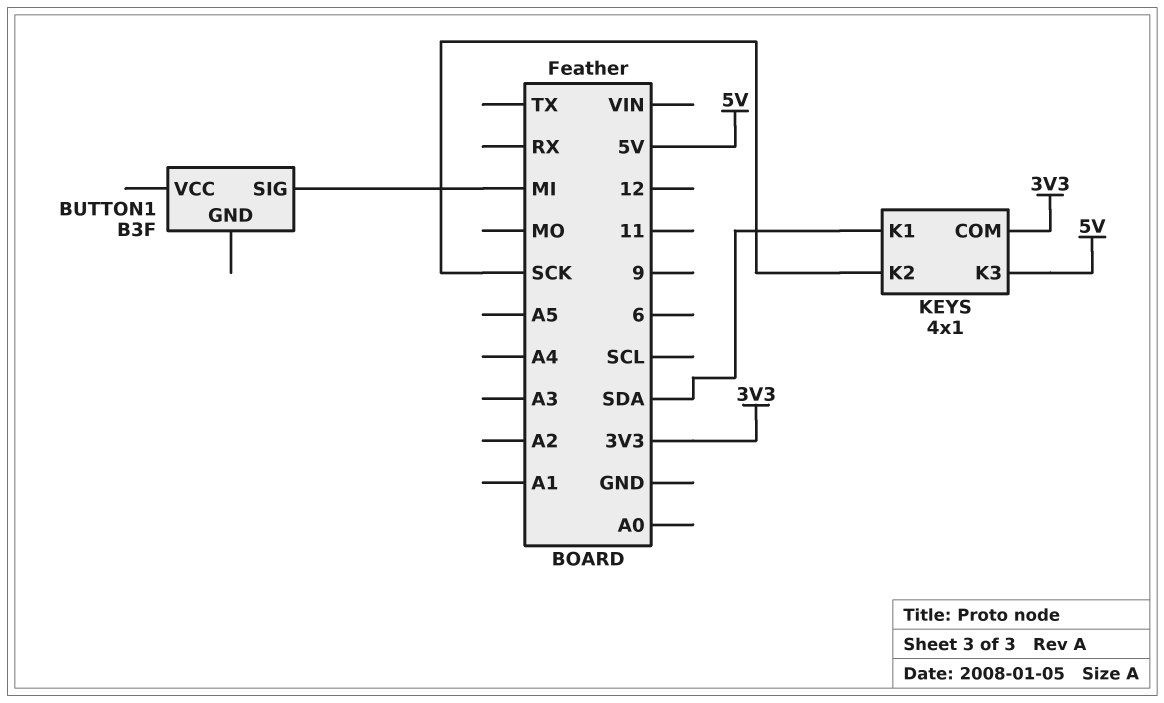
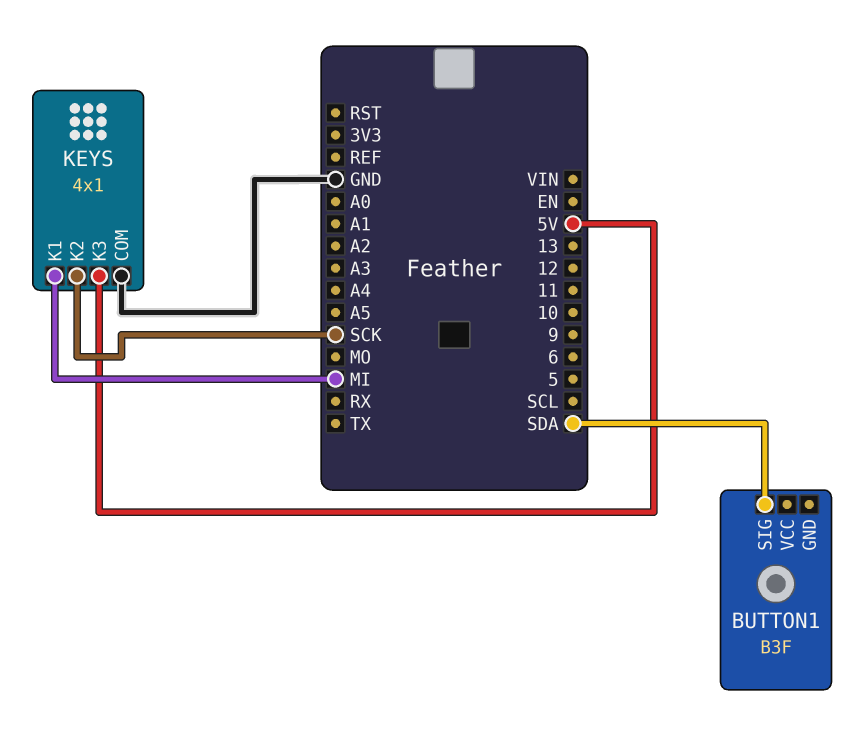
BUTTON1 pin SIG: MI -> SDA
KEYS pin COM: 3V3 -> GND
KEYS pin K1: SDA -> MI

